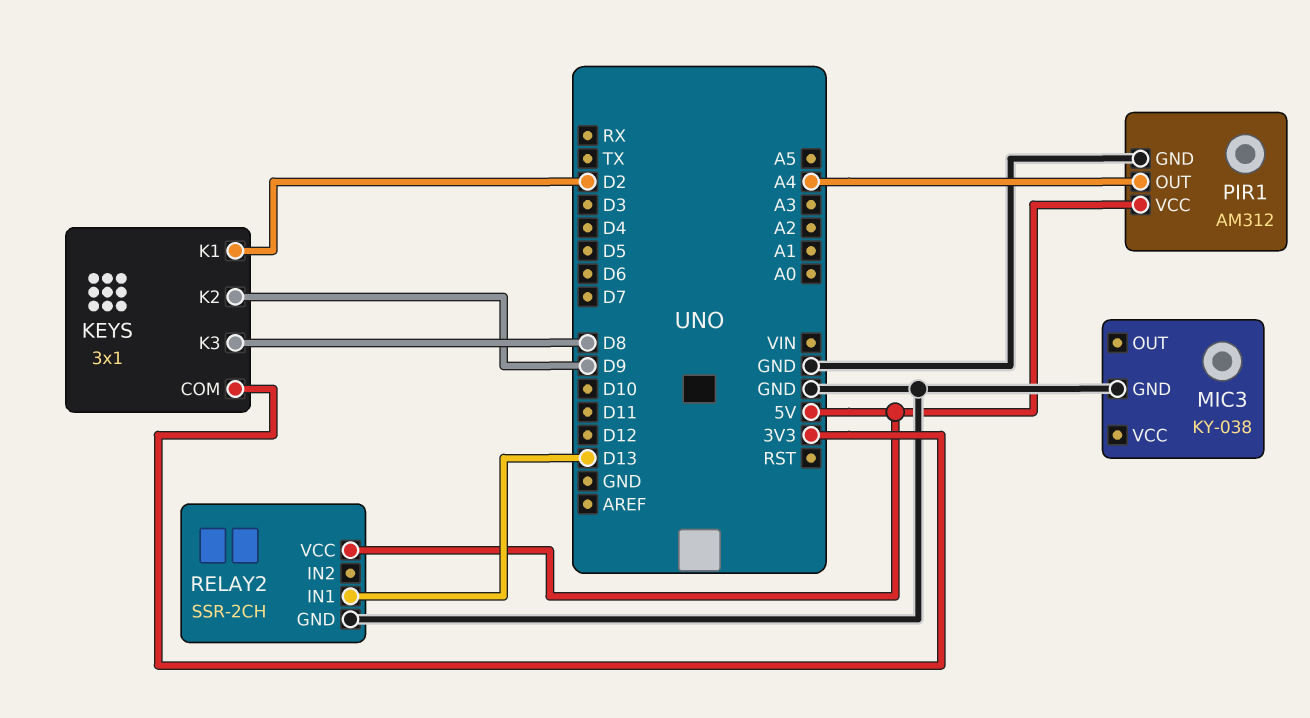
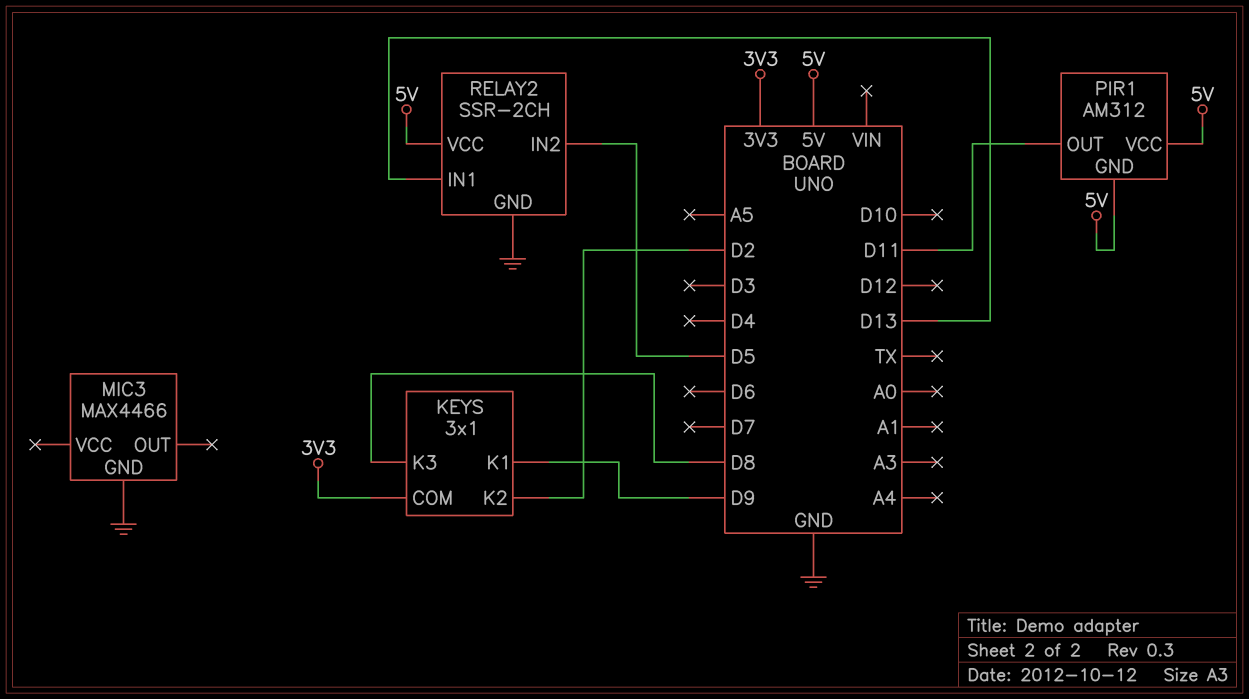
KEYS pin K1: D2 -> D9
KEYS pin K2: D9 -> D2
MIC3: KY-038 -> MAX4466
PIR1 pin GND: GND -> 5V
PIR1 pin OUT: A4 -> D11
RELAY2 pin IN2: none -> D5

